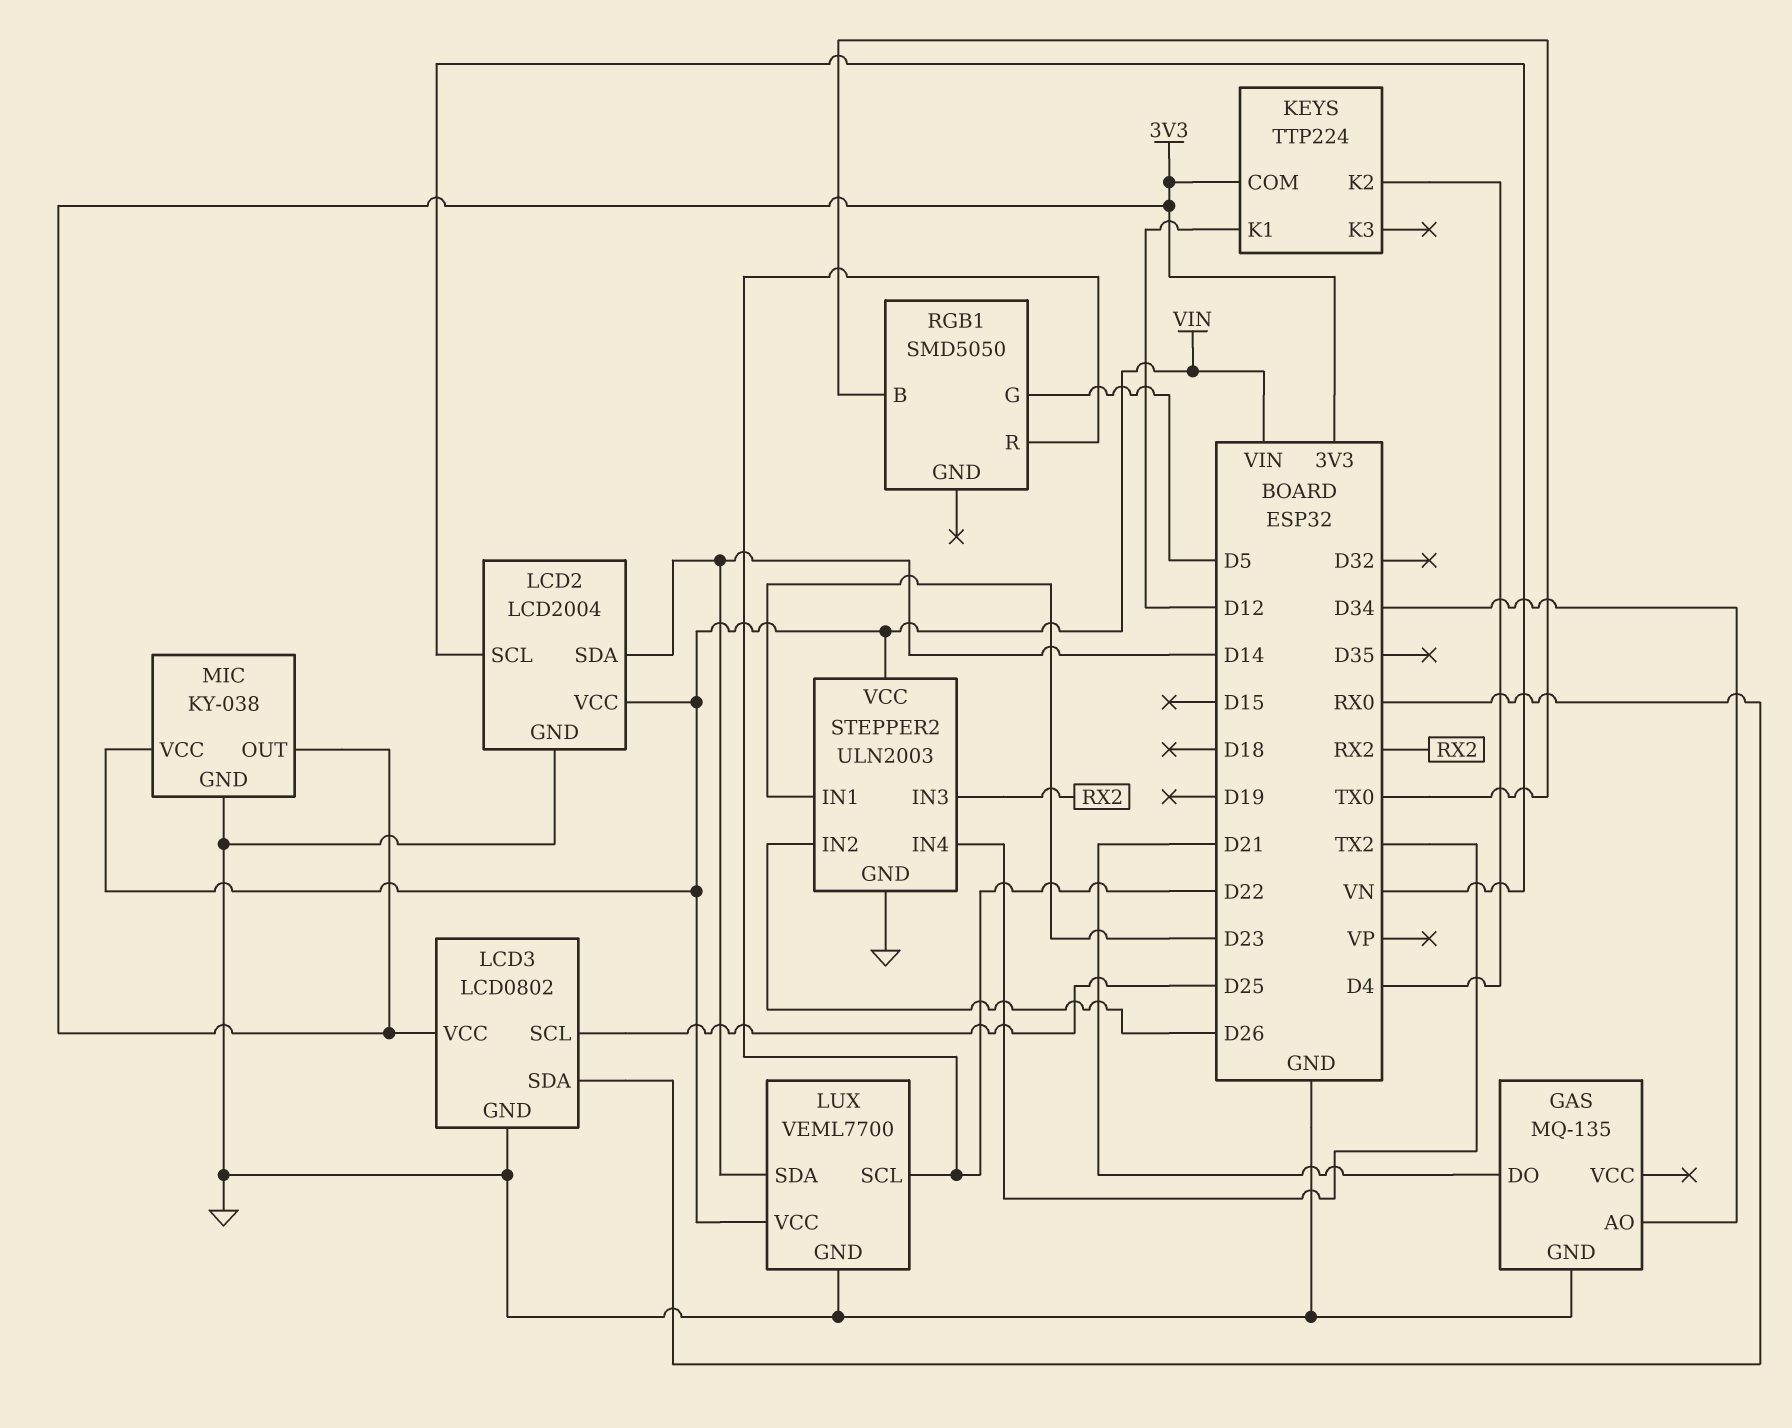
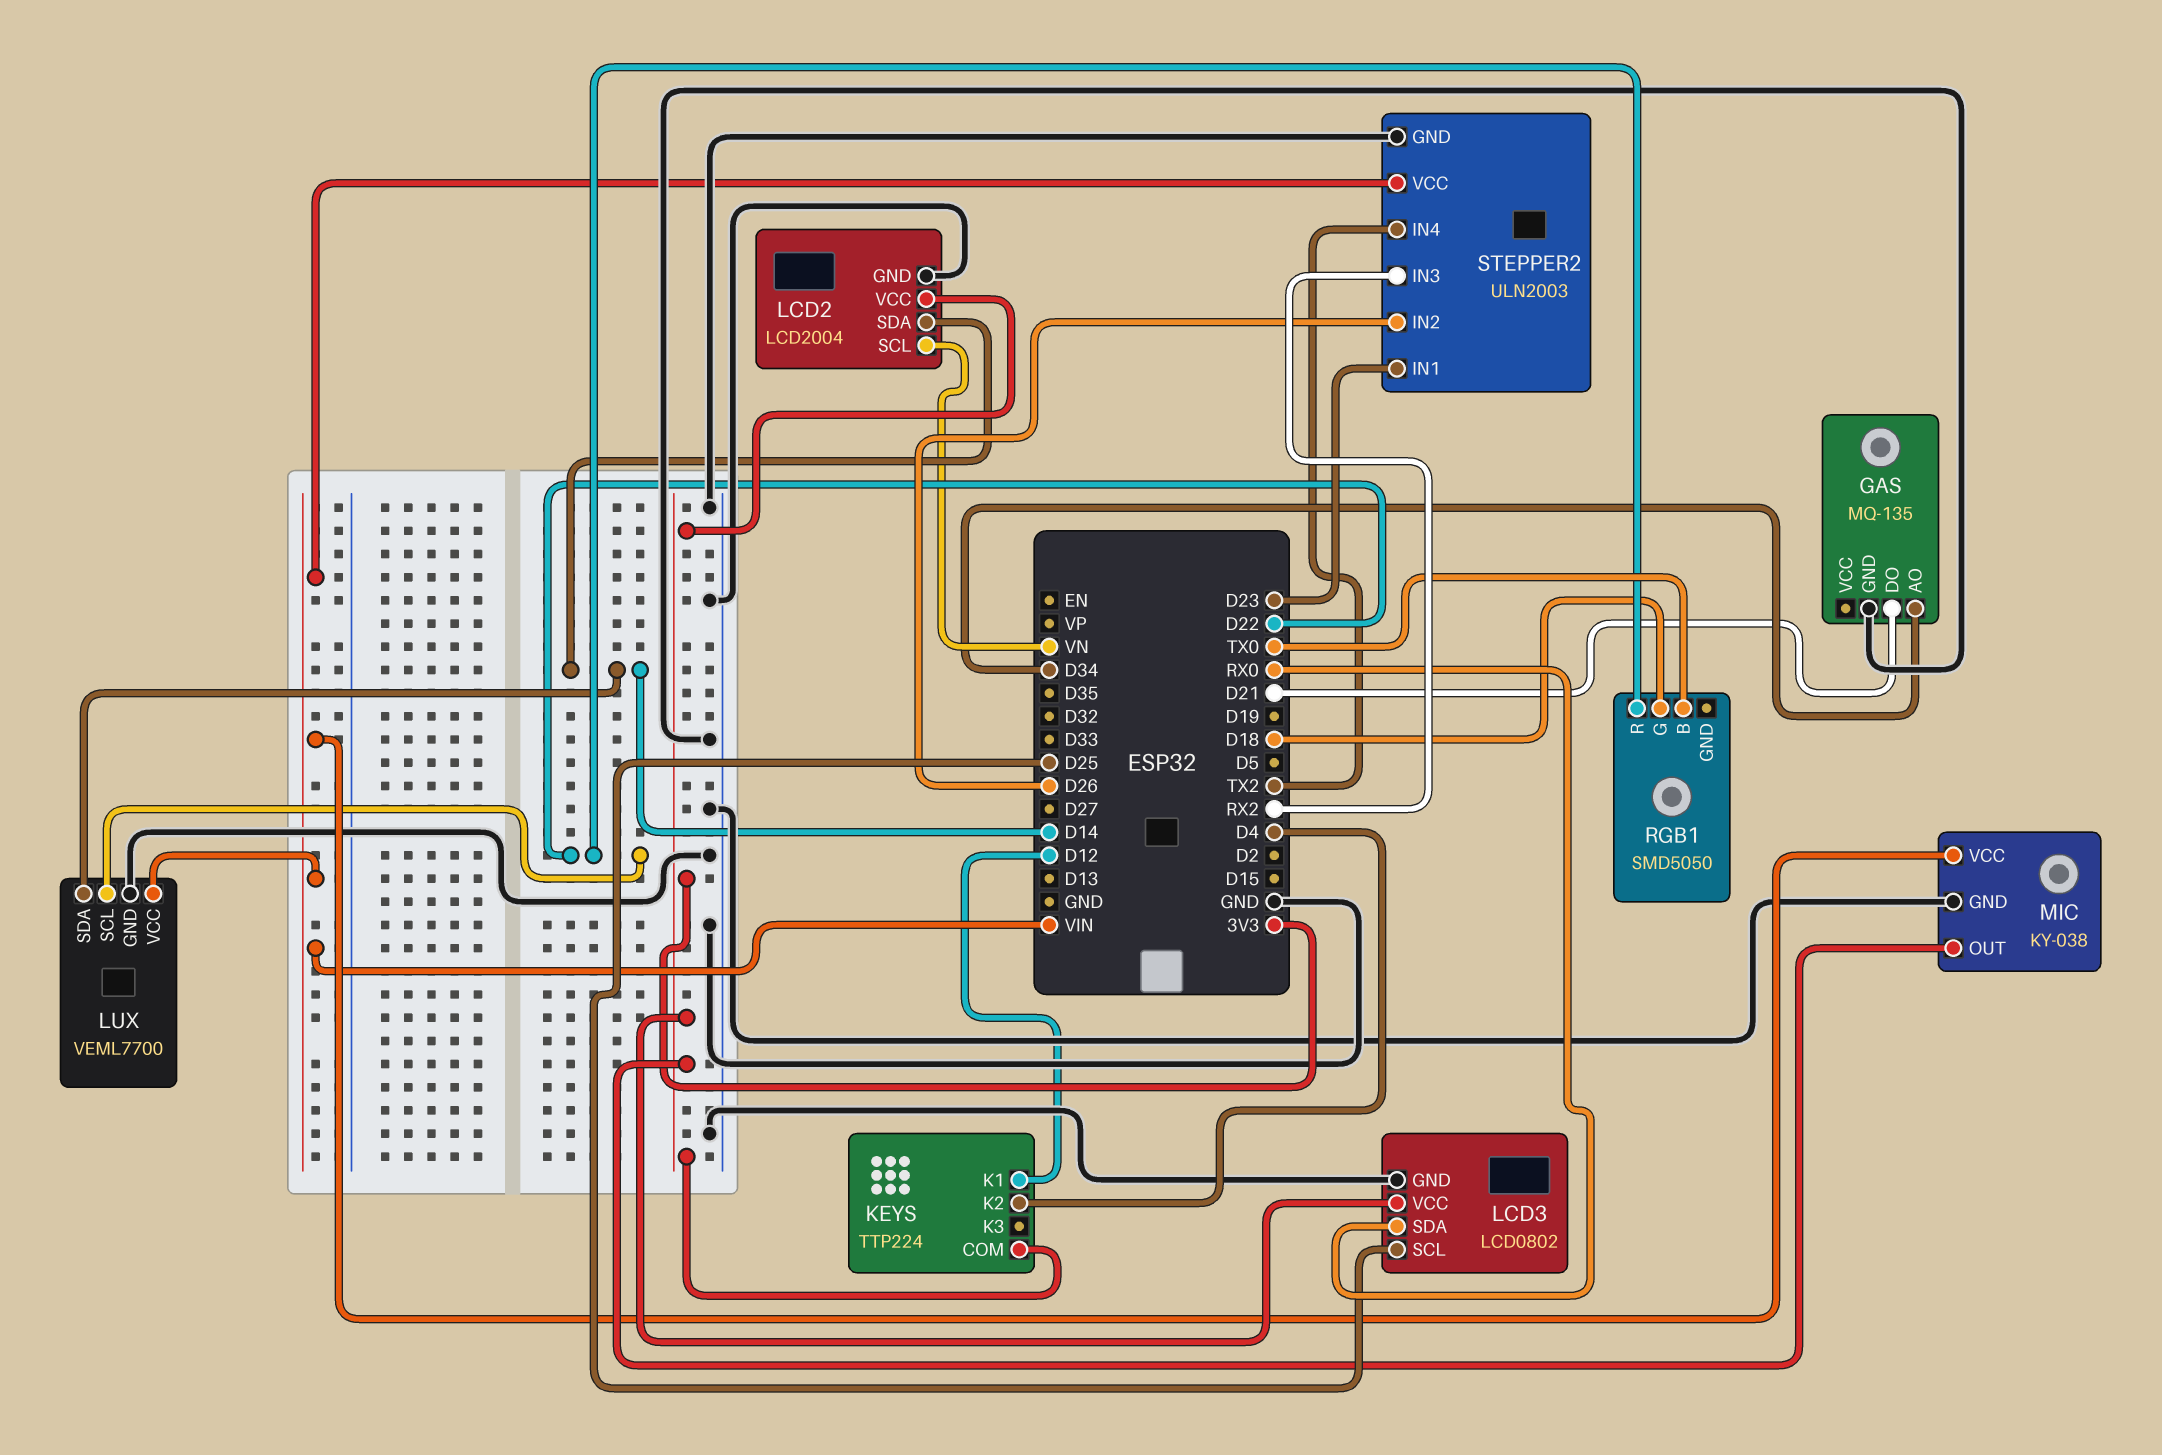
LCD2 pin VCC: VIN -> 3V3
RGB1 pin G: D5 -> D18

